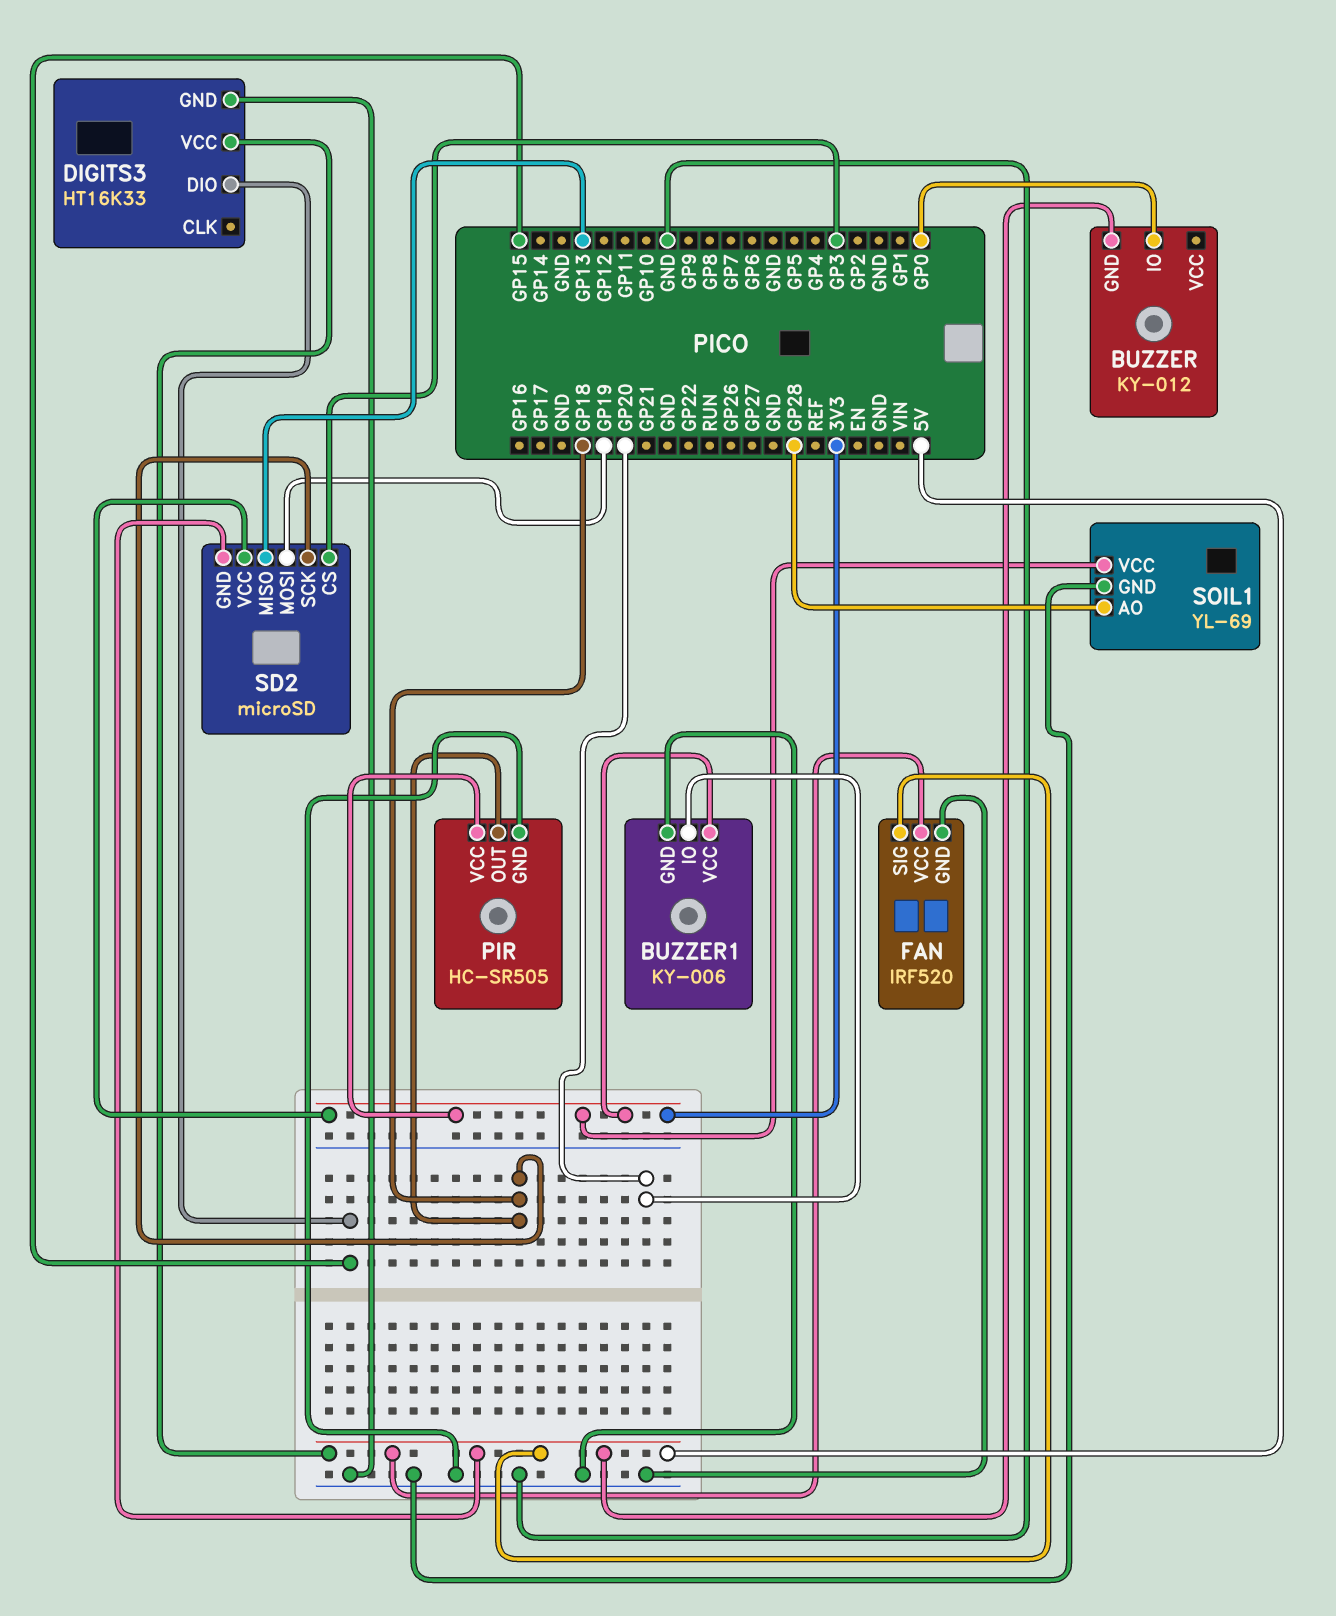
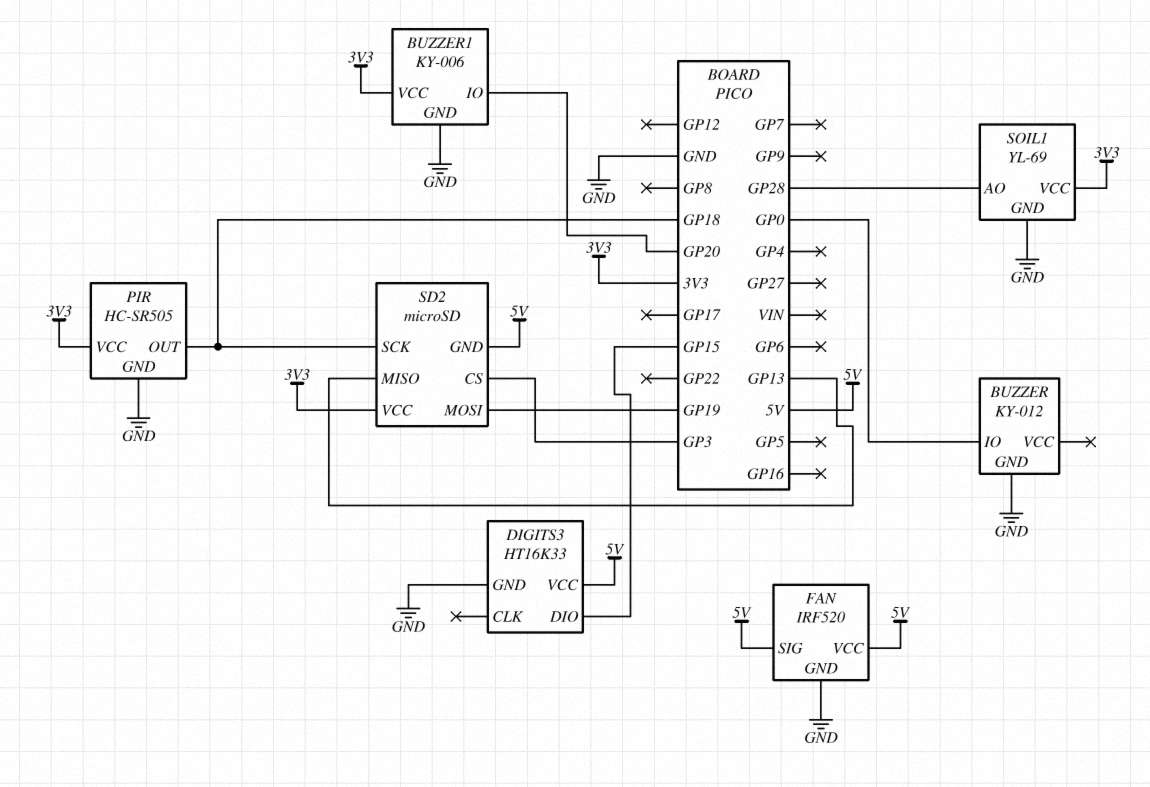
BUZZER pin GND: 5V -> GND

